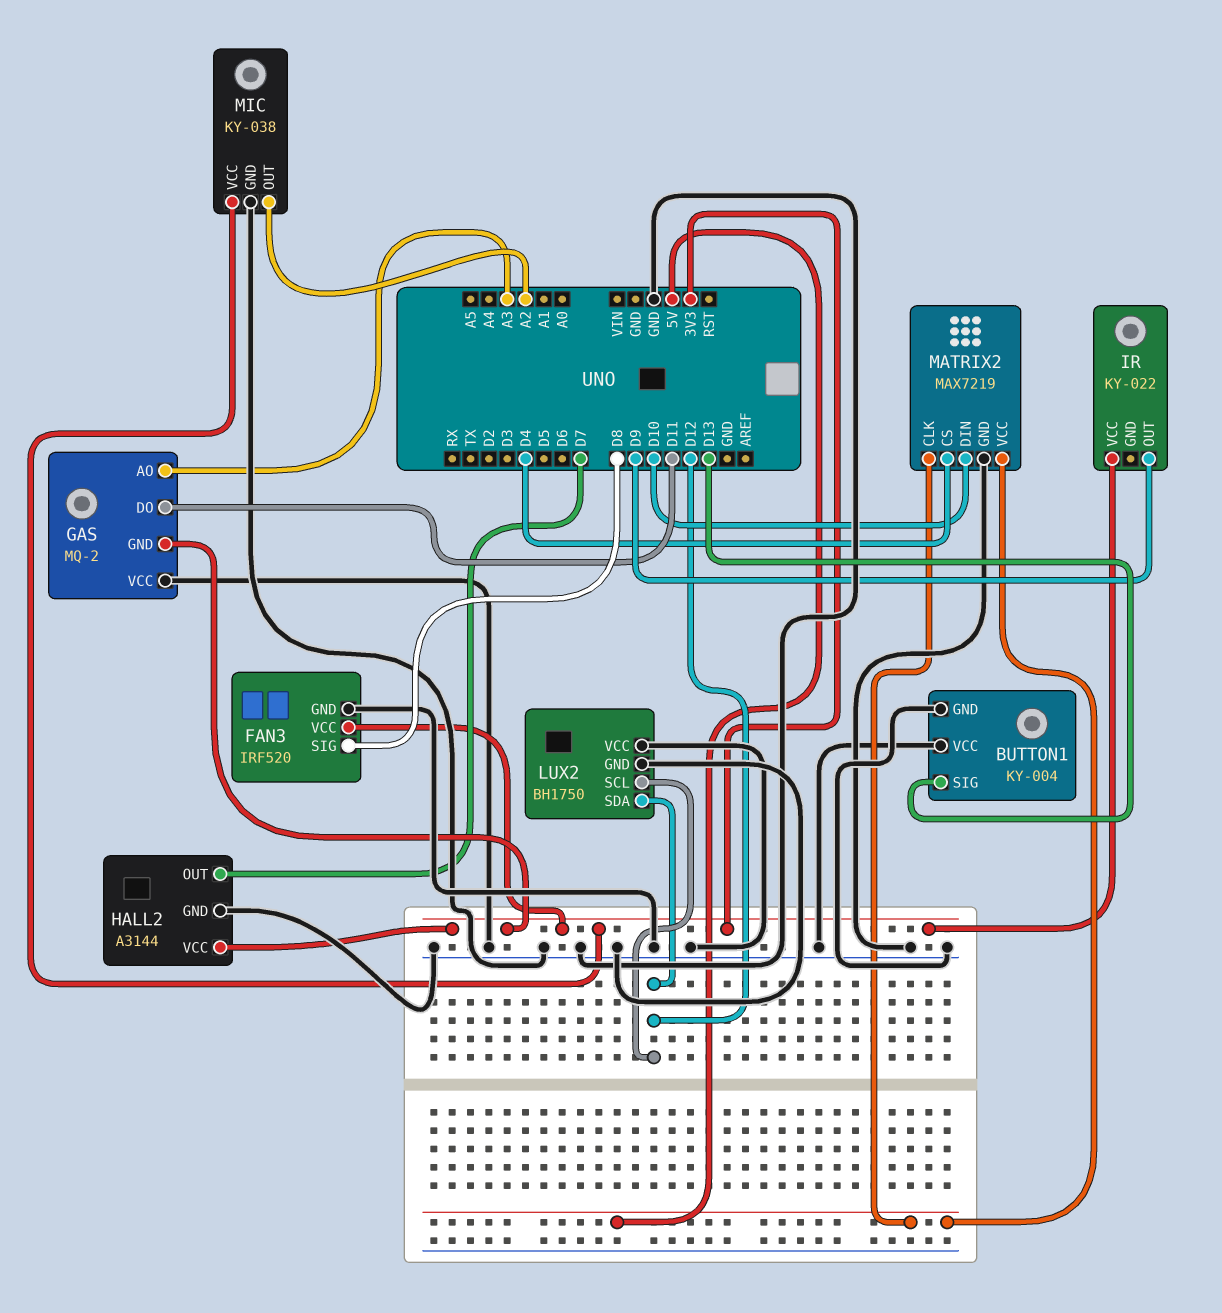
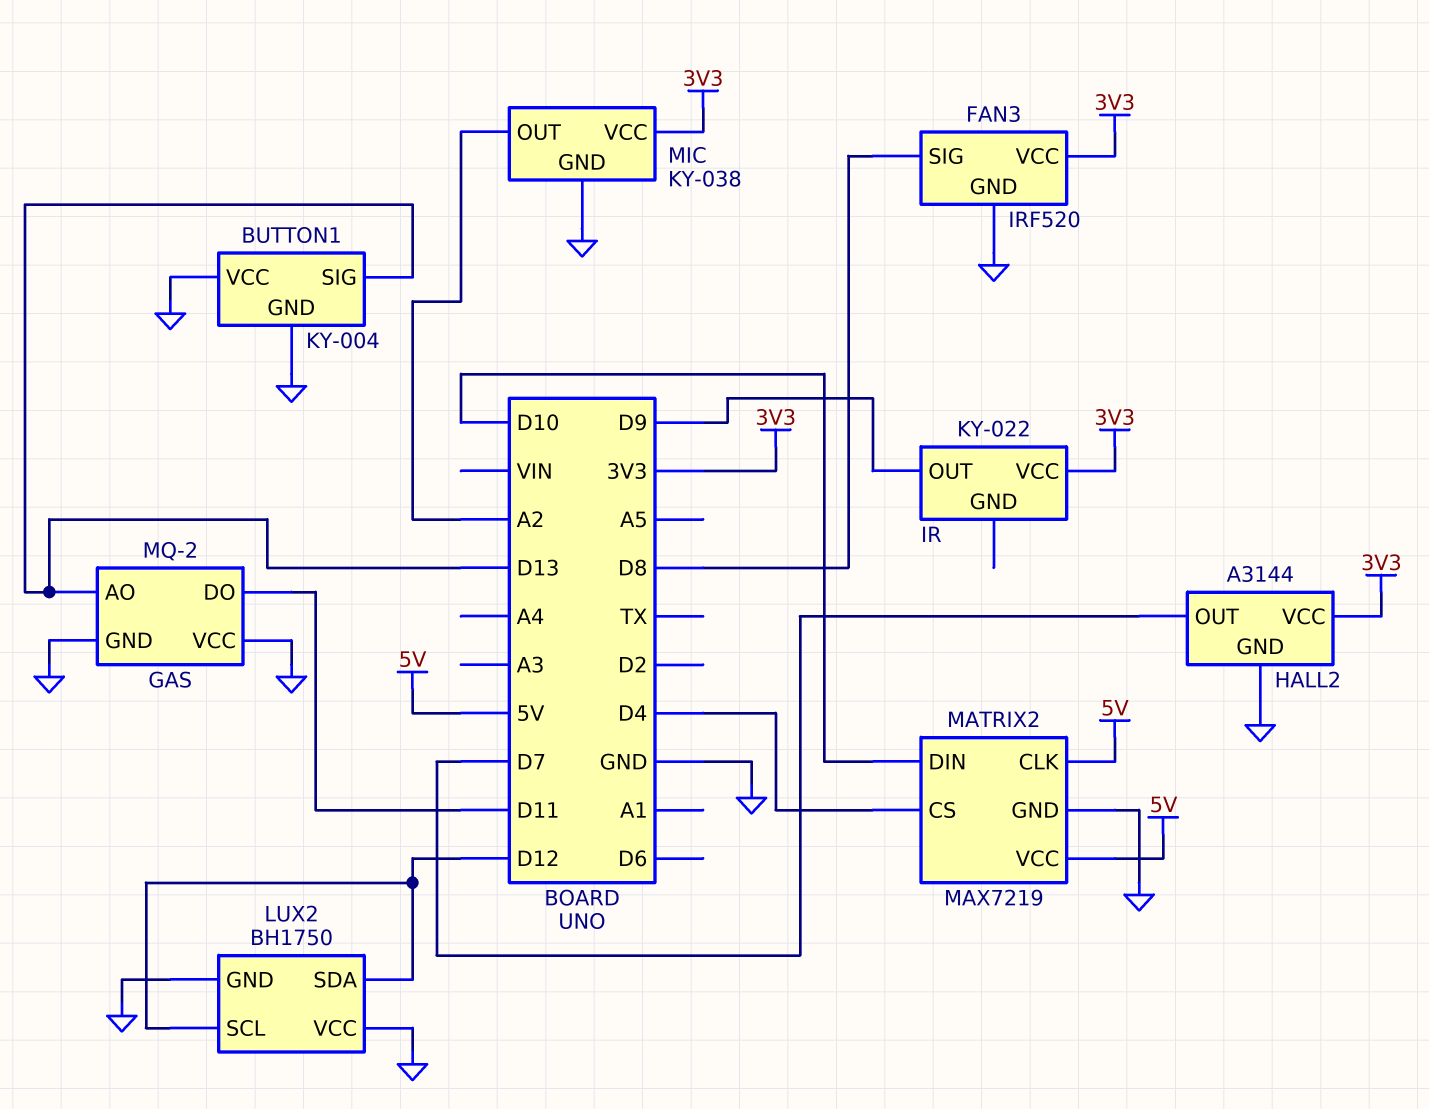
GAS pin AO: A3 -> D13
GAS pin GND: 3V3 -> GND

